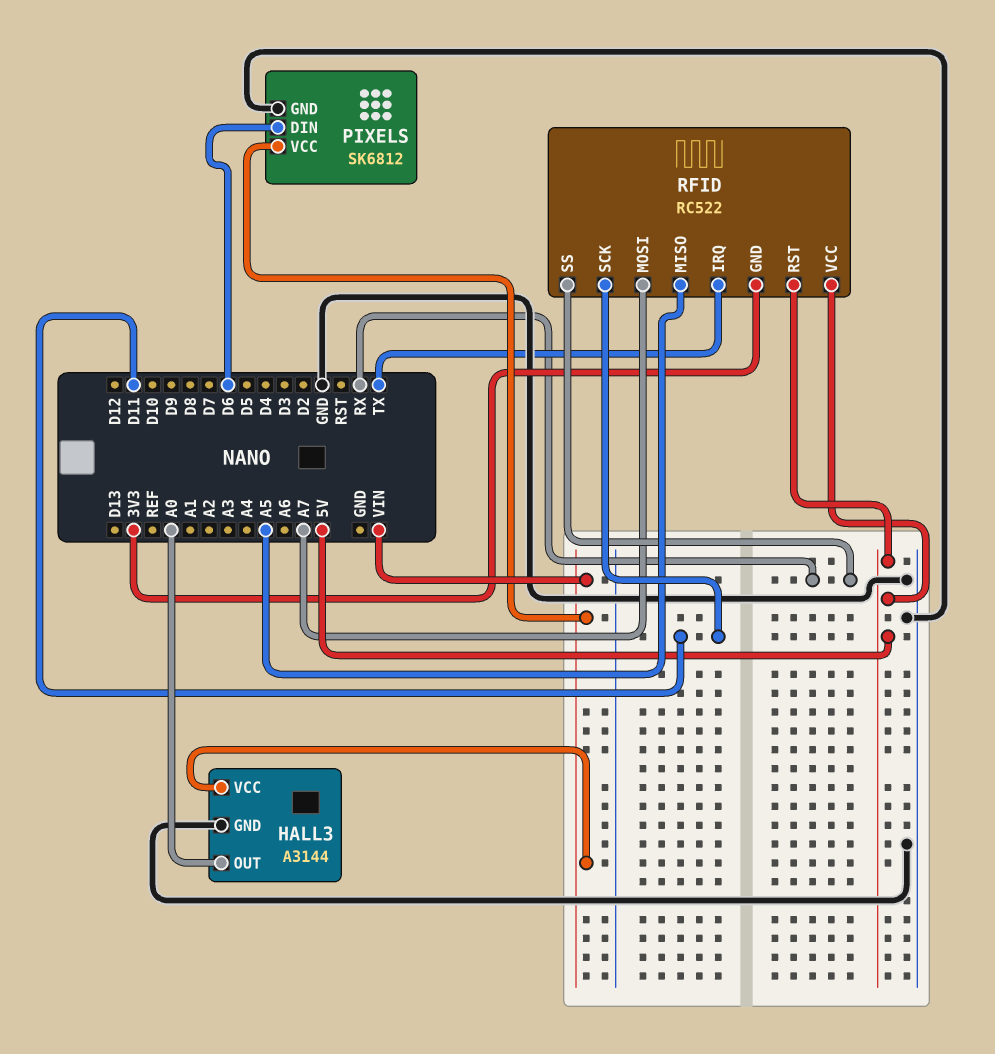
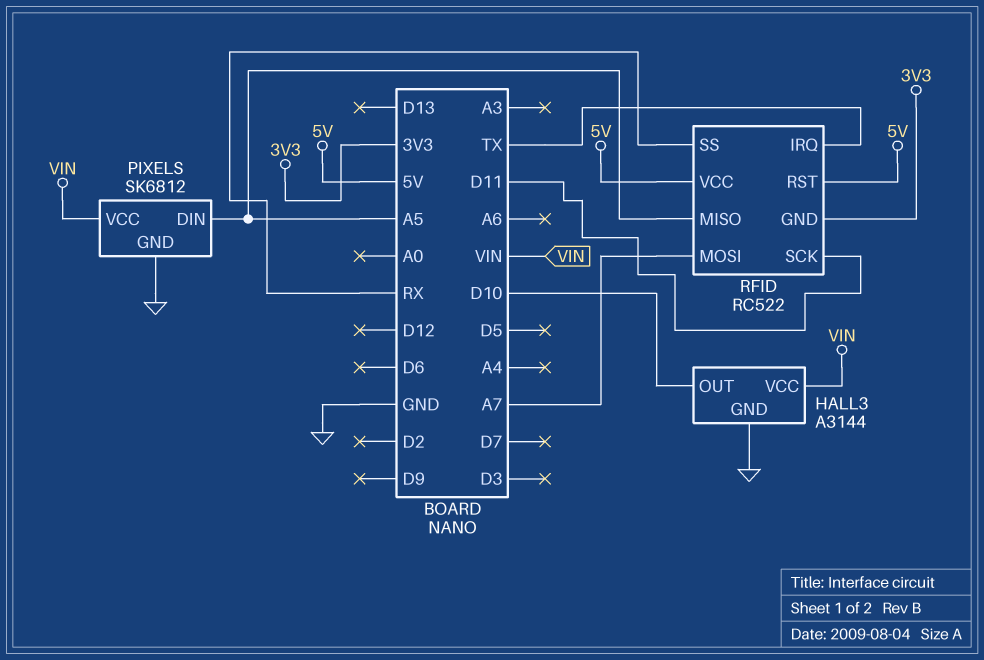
HALL3 pin OUT: A0 -> D10
PIXELS pin DIN: D6 -> A5

